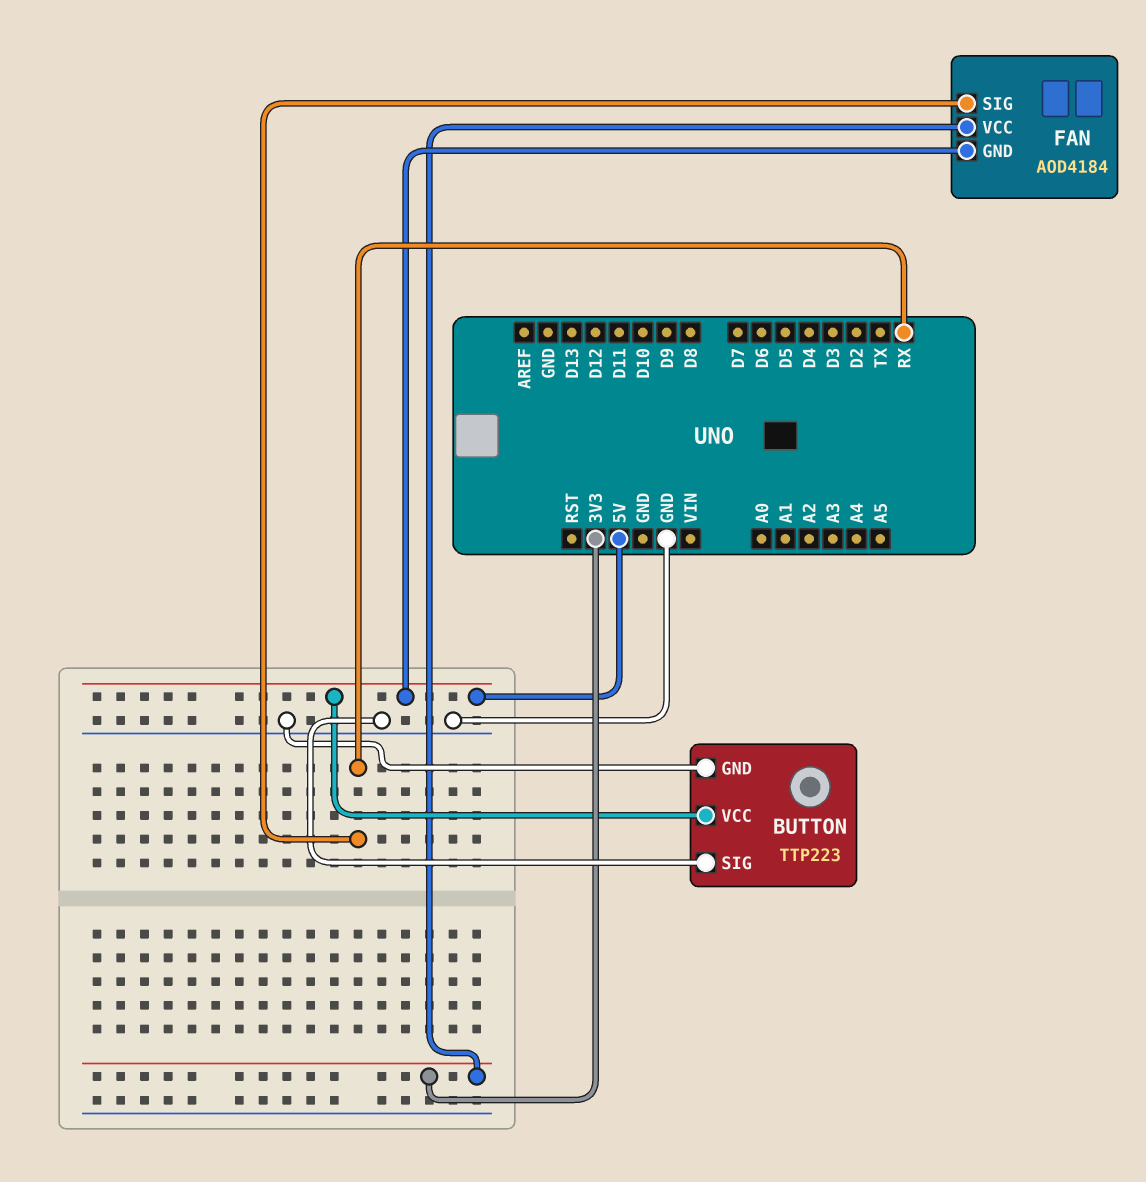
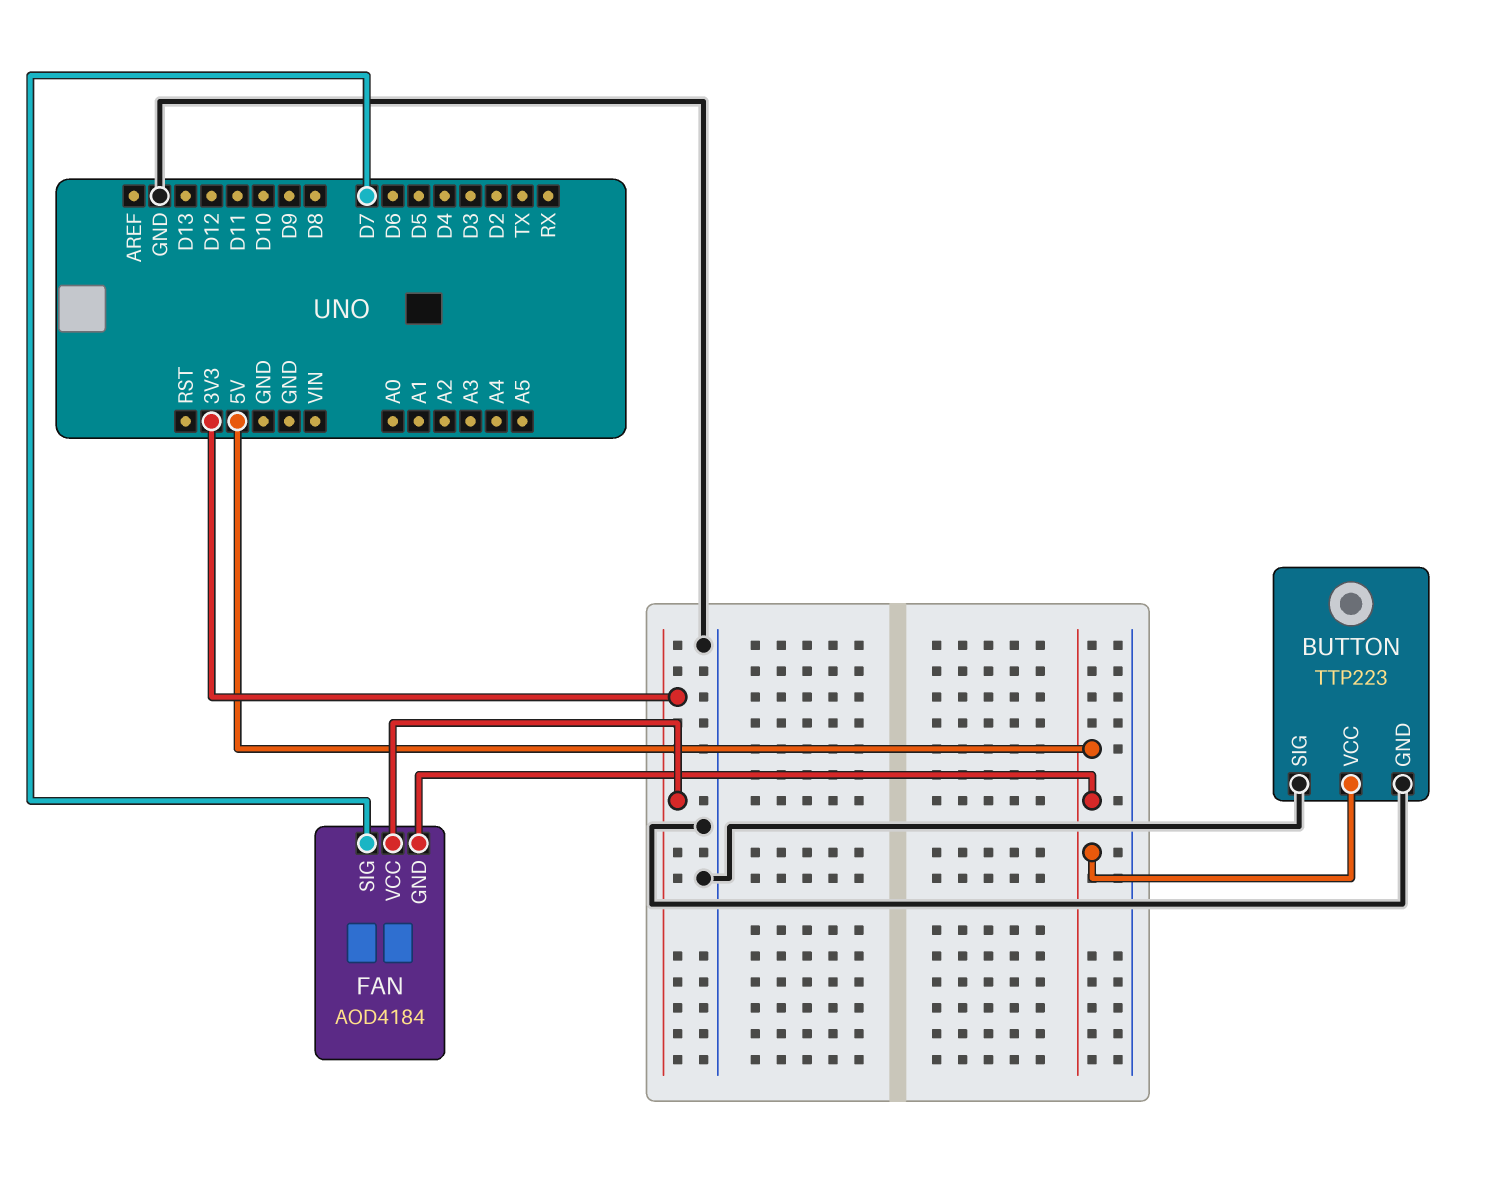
FAN pin SIG: RX -> D7

